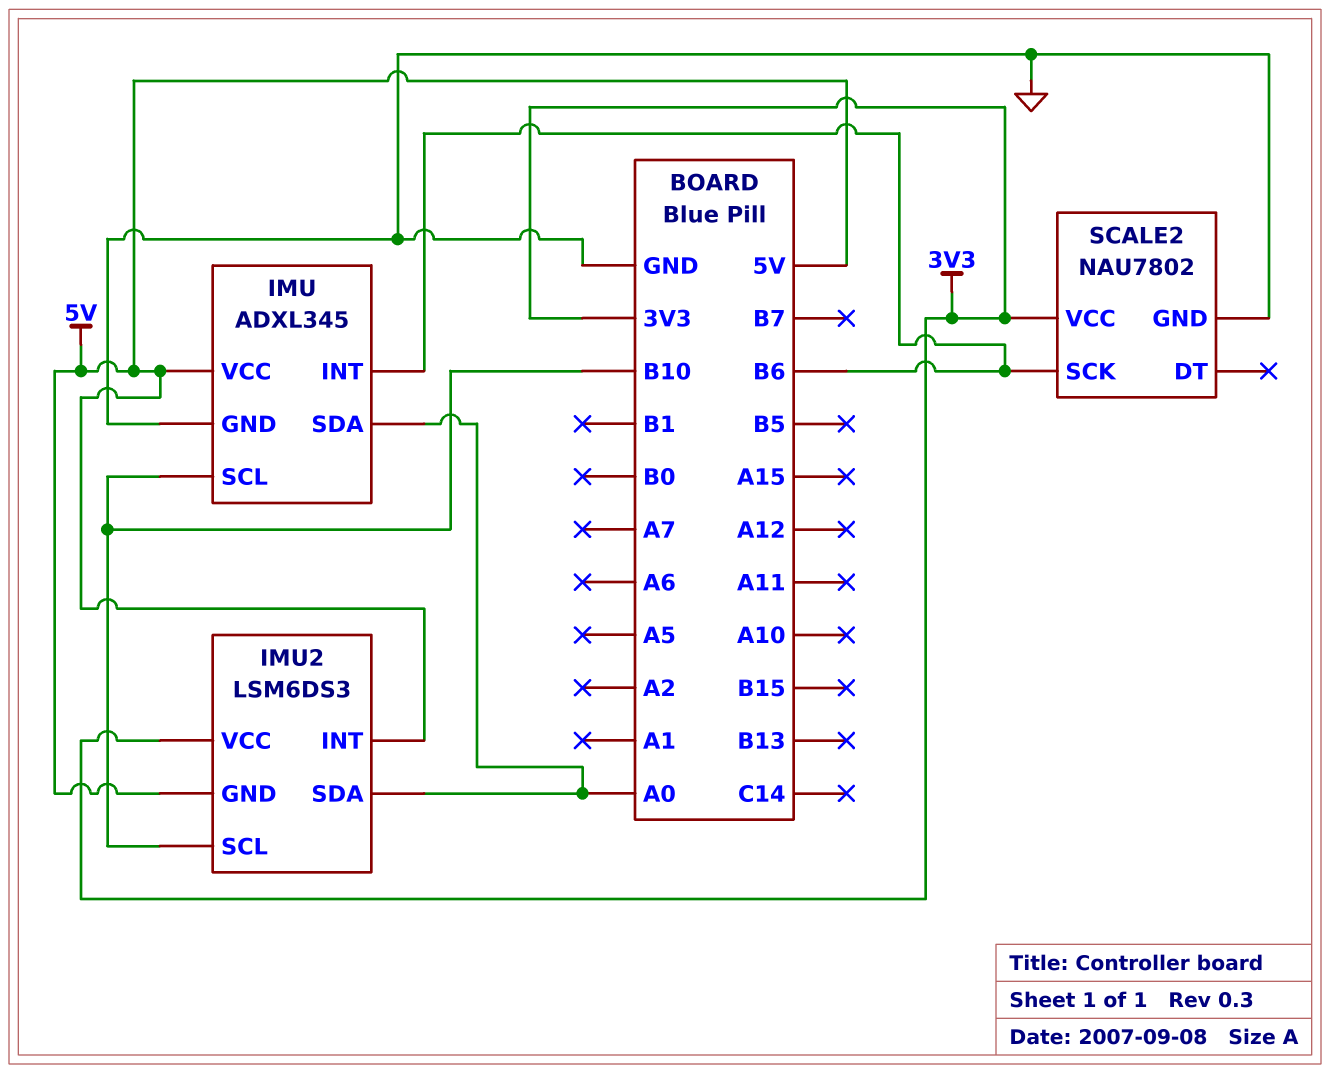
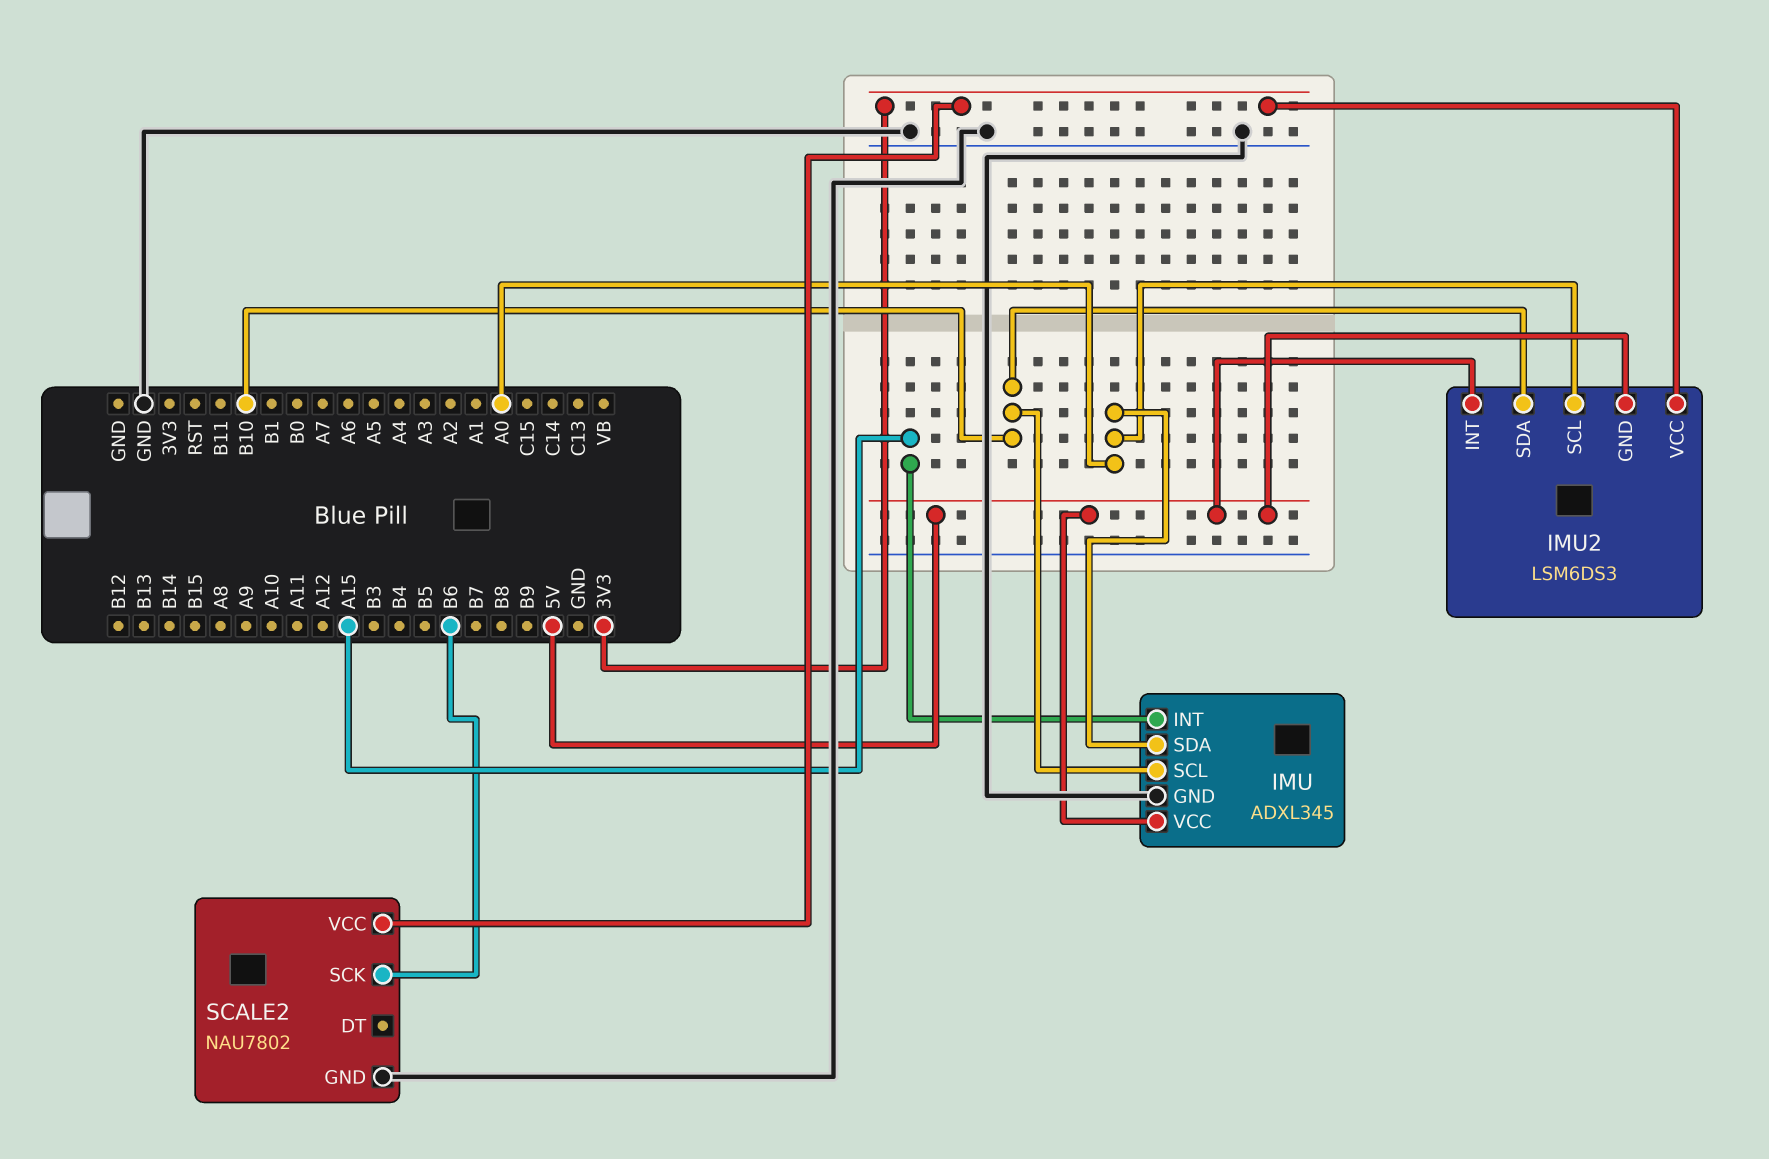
IMU pin INT: B6 -> A15
IMU2 pin SCL: B10 -> A0
IMU2 pin SDA: A0 -> B10

